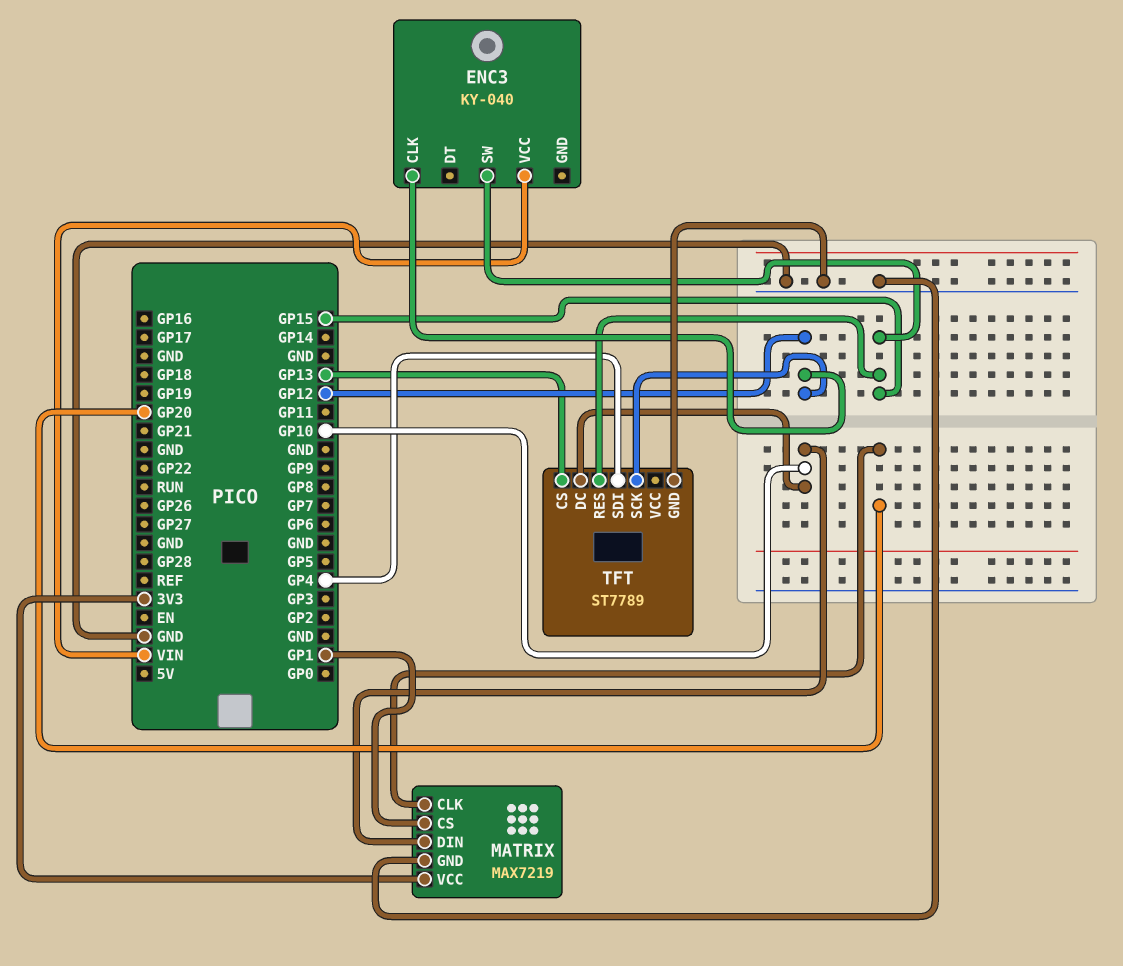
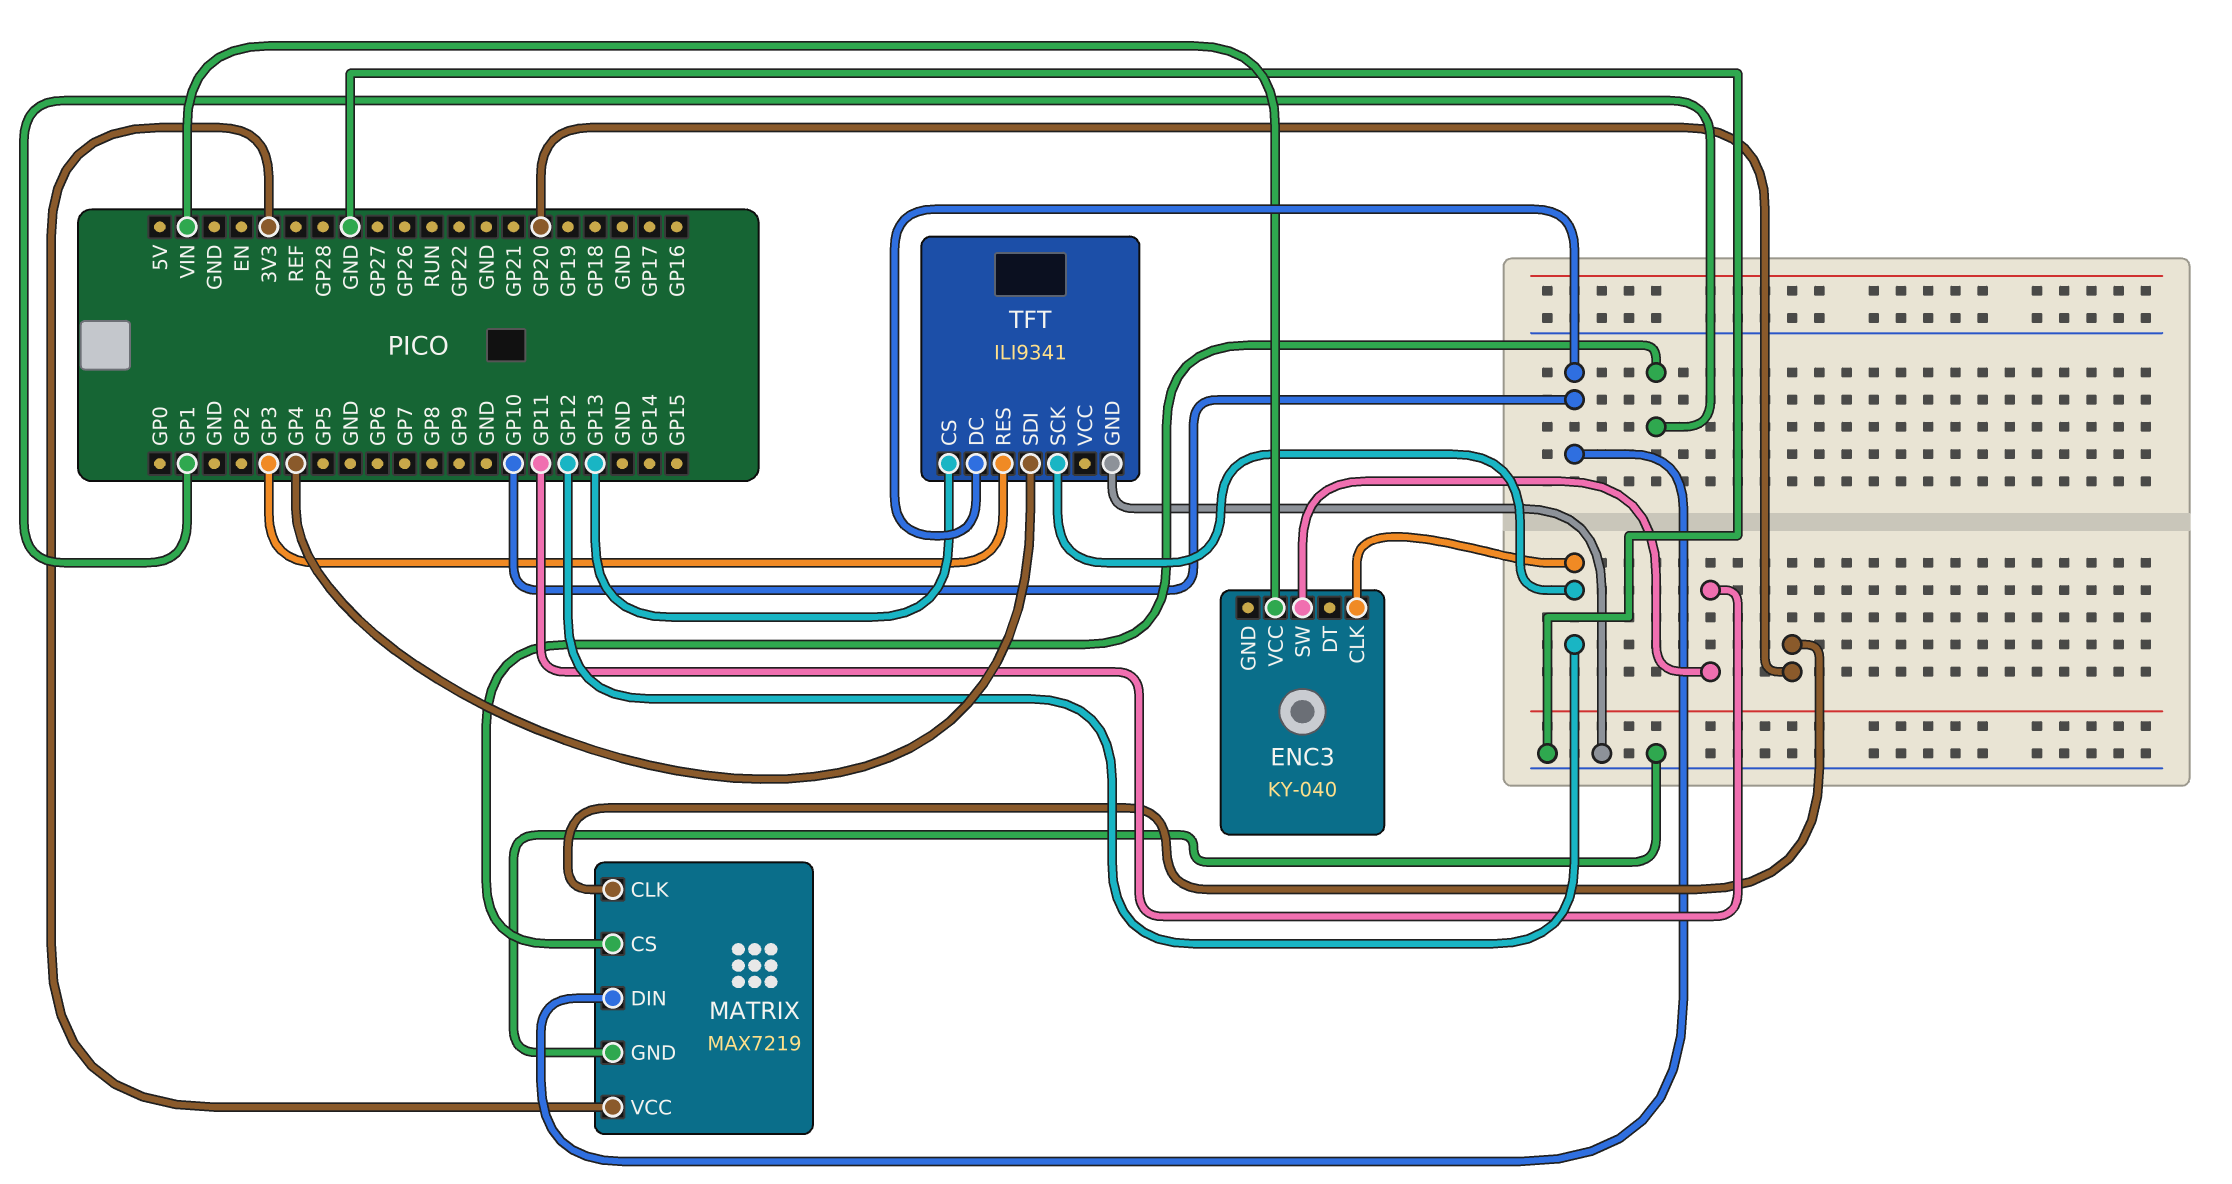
ENC3 pin SW: GP15 -> GP11
TFT: ST7789 -> ILI9341
TFT pin RES: GP15 -> GP3

